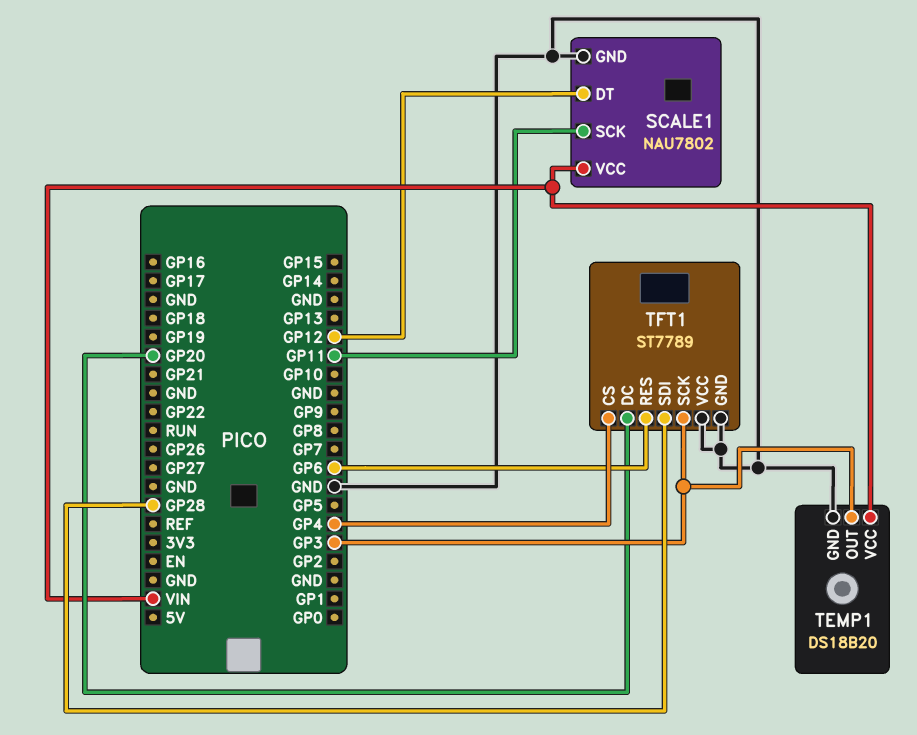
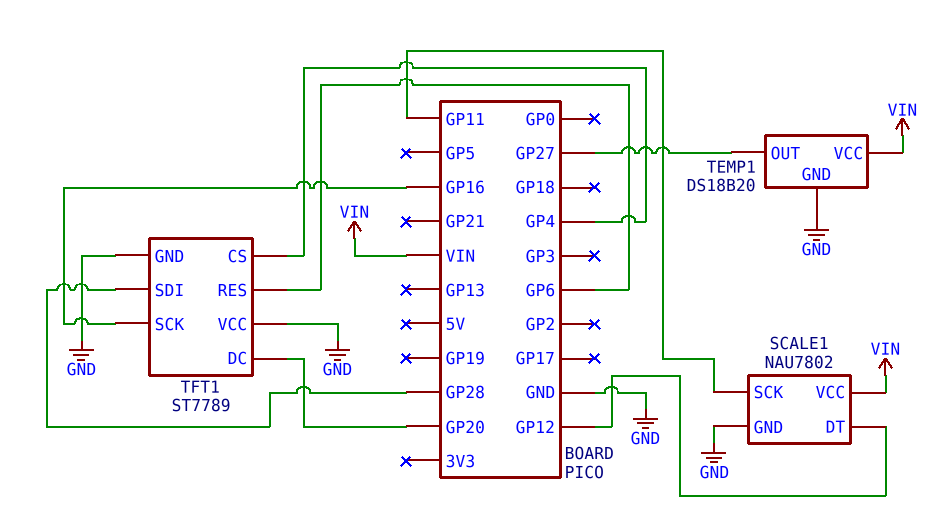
TEMP1 pin OUT: GP3 -> GP27
TFT1 pin SCK: GP3 -> GP16

